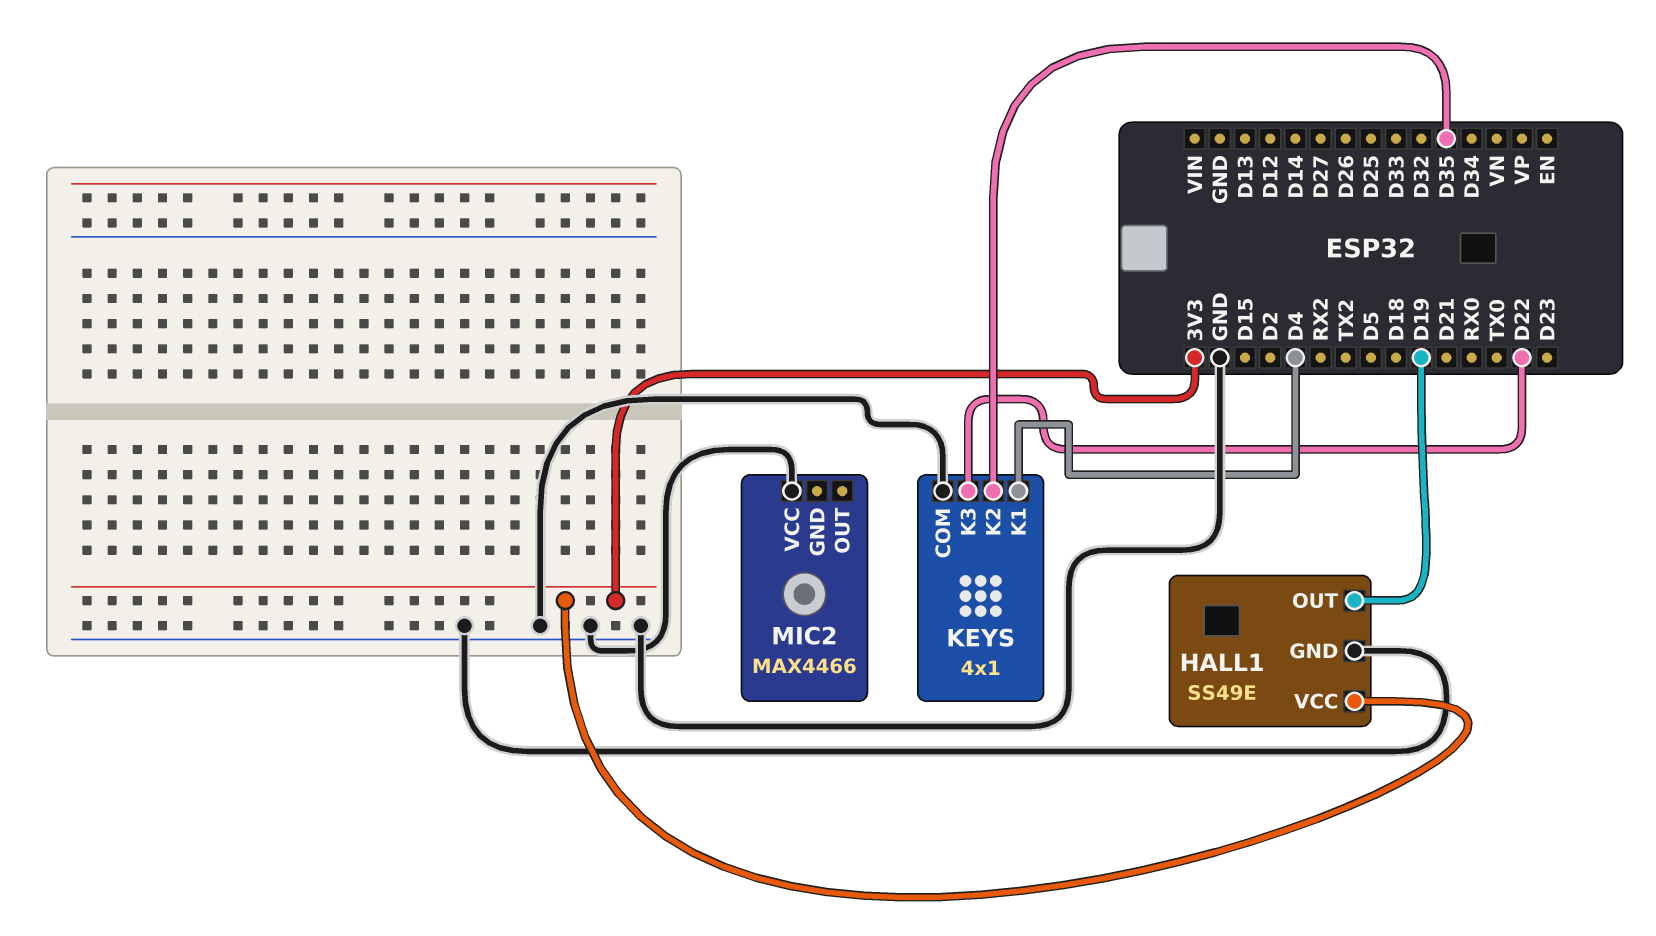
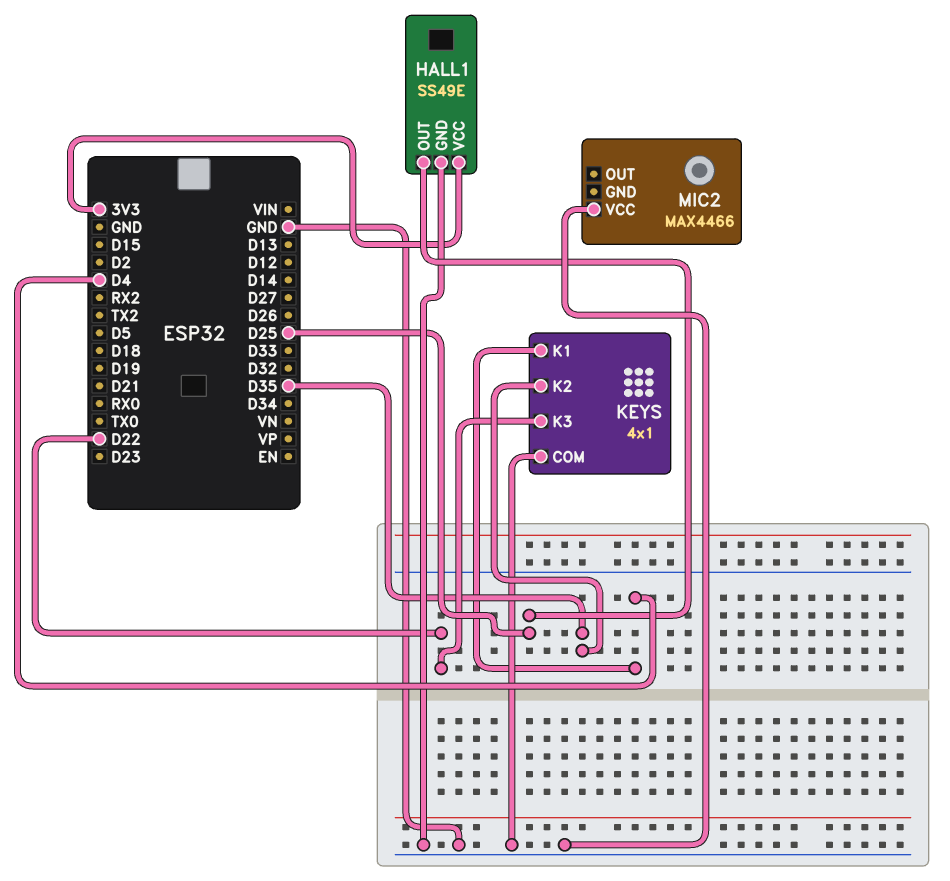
HALL1 pin OUT: D19 -> D25

